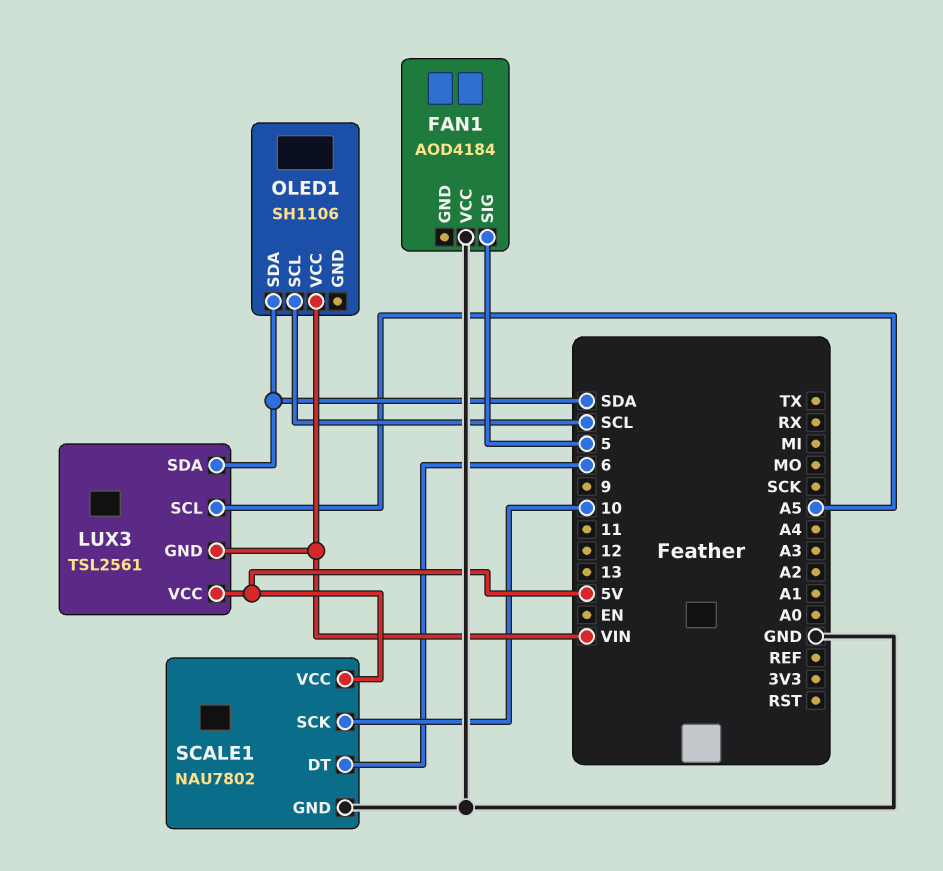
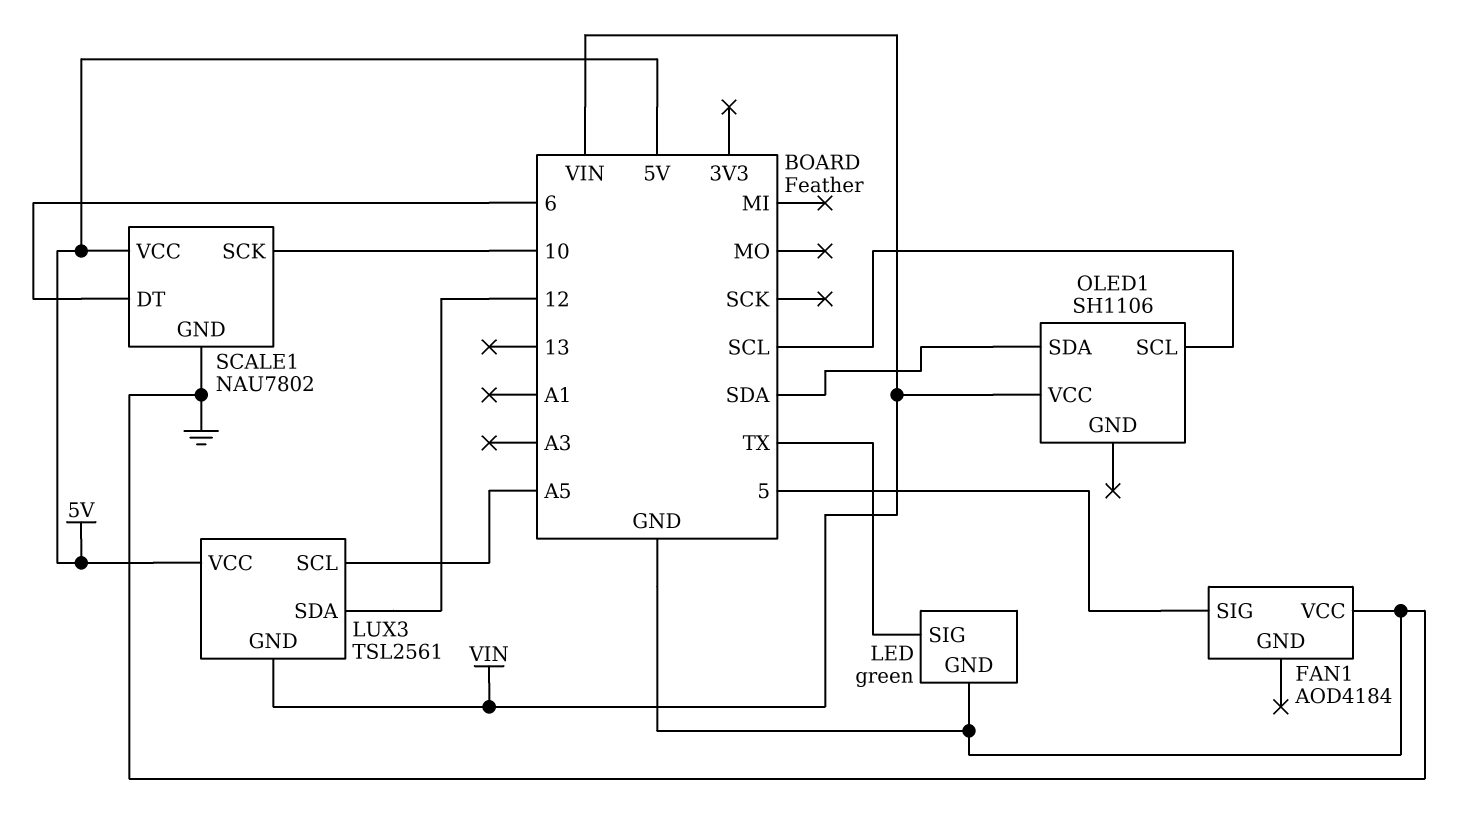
LED: none -> green
LED pin GND: none -> GND
LED pin SIG: none -> TX
LUX3 pin SDA: SDA -> 12

